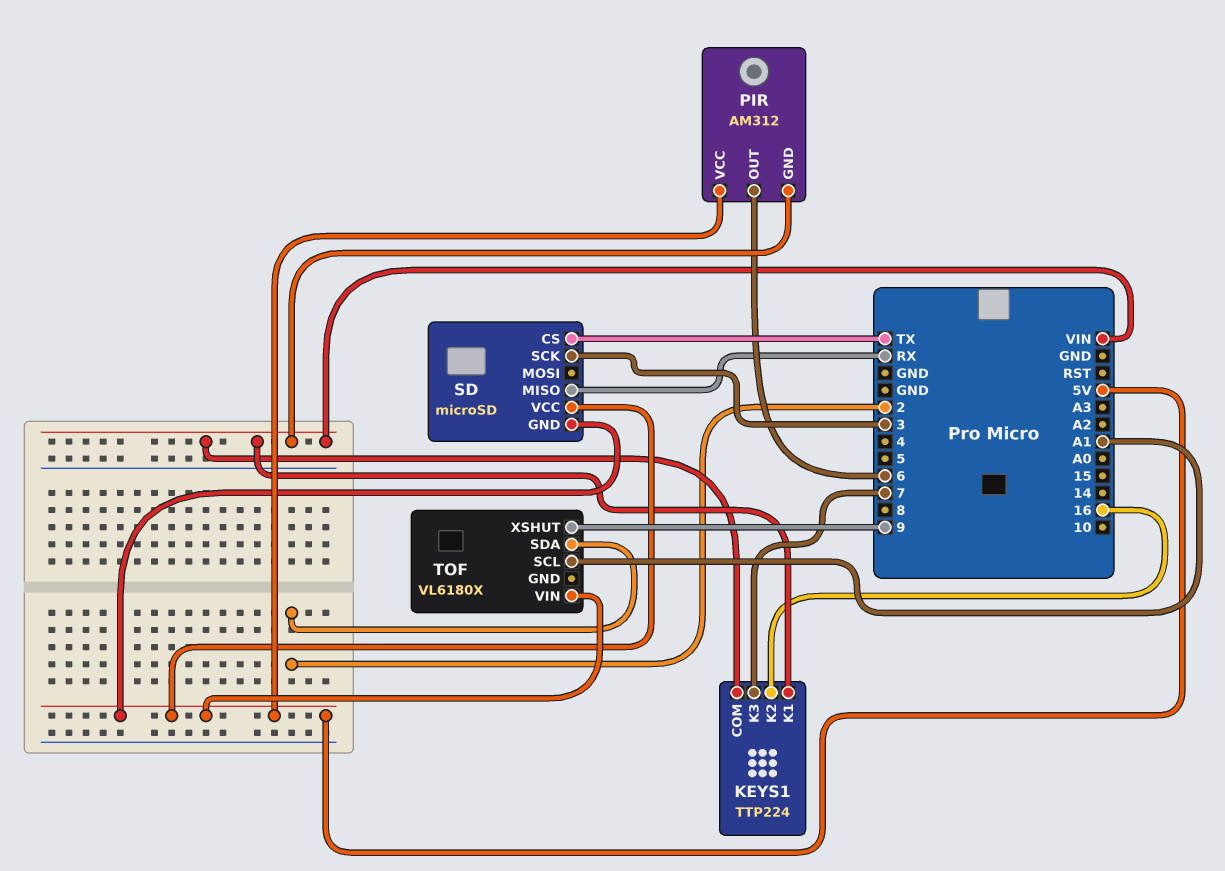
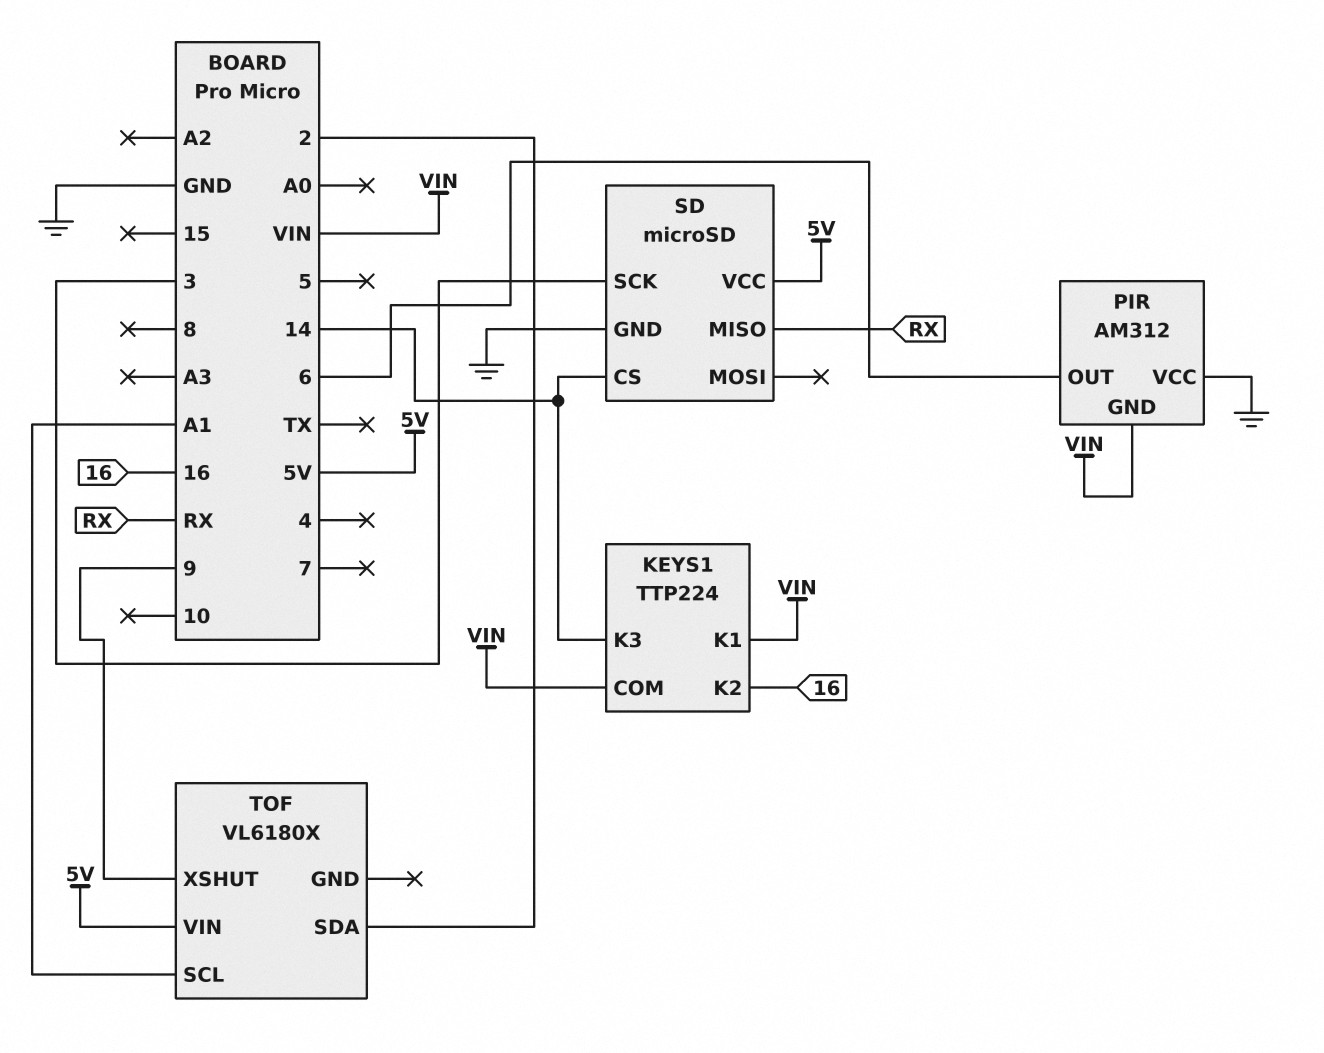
KEYS1 pin K3: 7 -> 14
PIR pin VCC: 5V -> GND
SD pin CS: TX -> 14
SD pin GND: 5V -> GND

